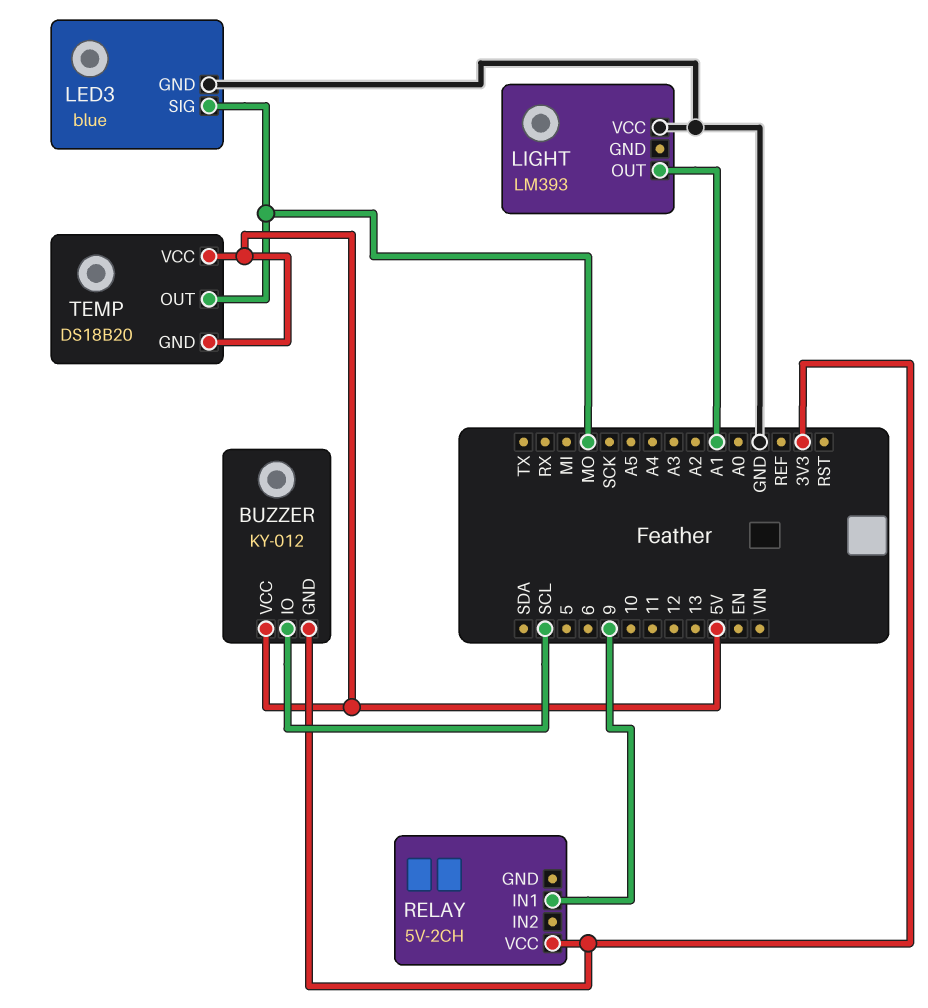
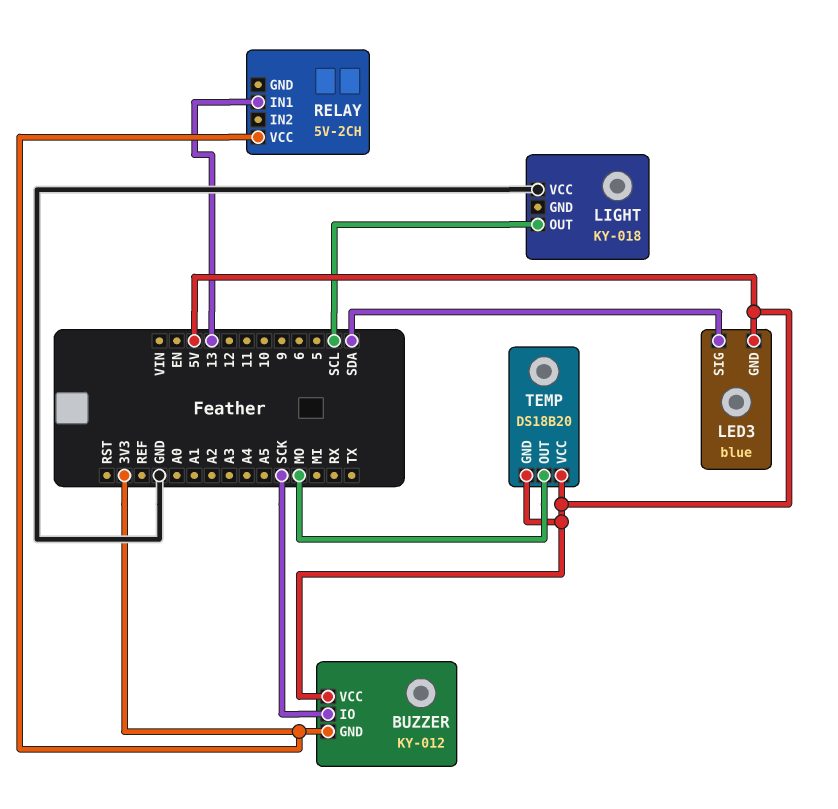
BUZZER pin IO: SCL -> SCK
LED3 pin GND: GND -> 5V
LED3 pin SIG: MO -> SDA
LIGHT: LM393 -> KY-018
LIGHT pin OUT: A1 -> SCL
RELAY pin IN1: 9 -> 13

